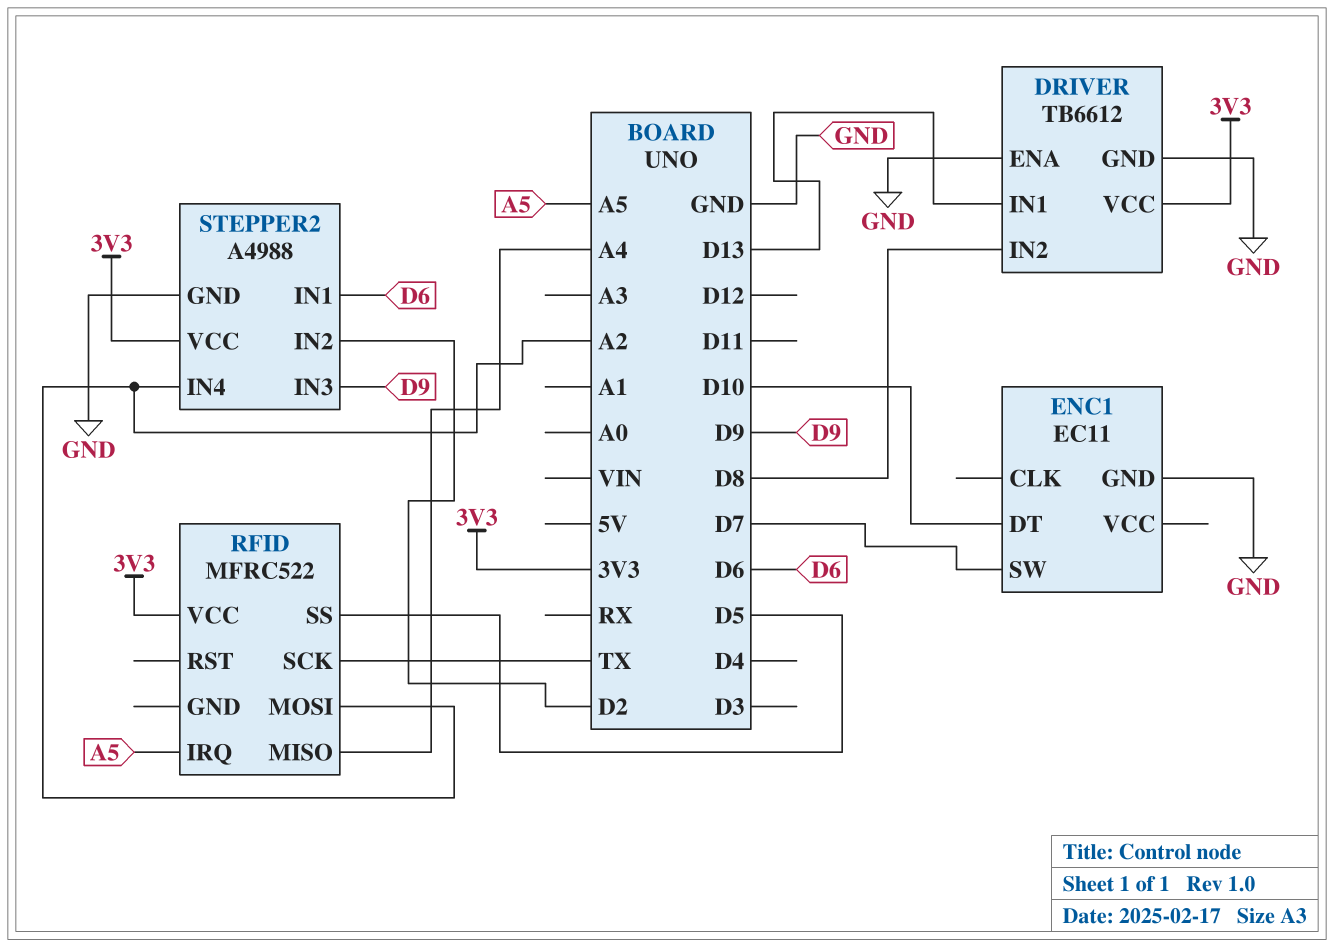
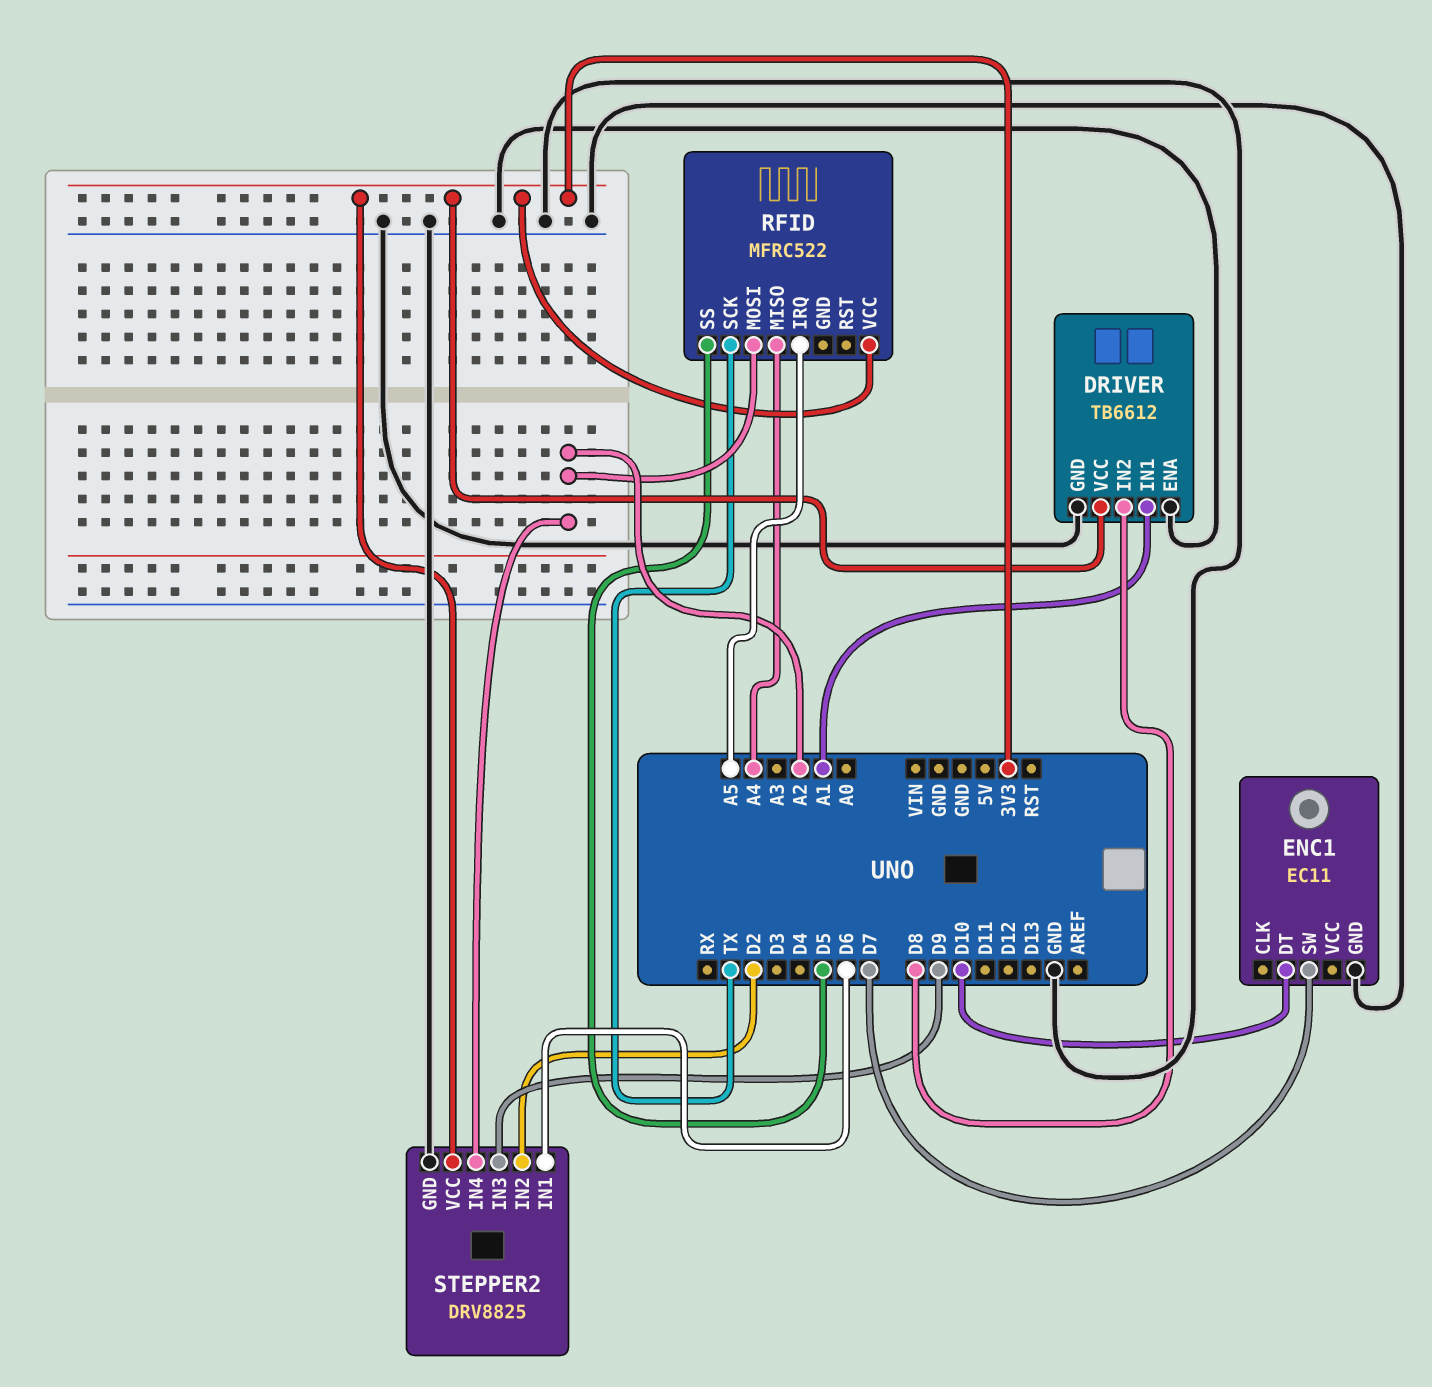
DRIVER pin IN1: D13 -> A1
STEPPER2: A4988 -> DRV8825

